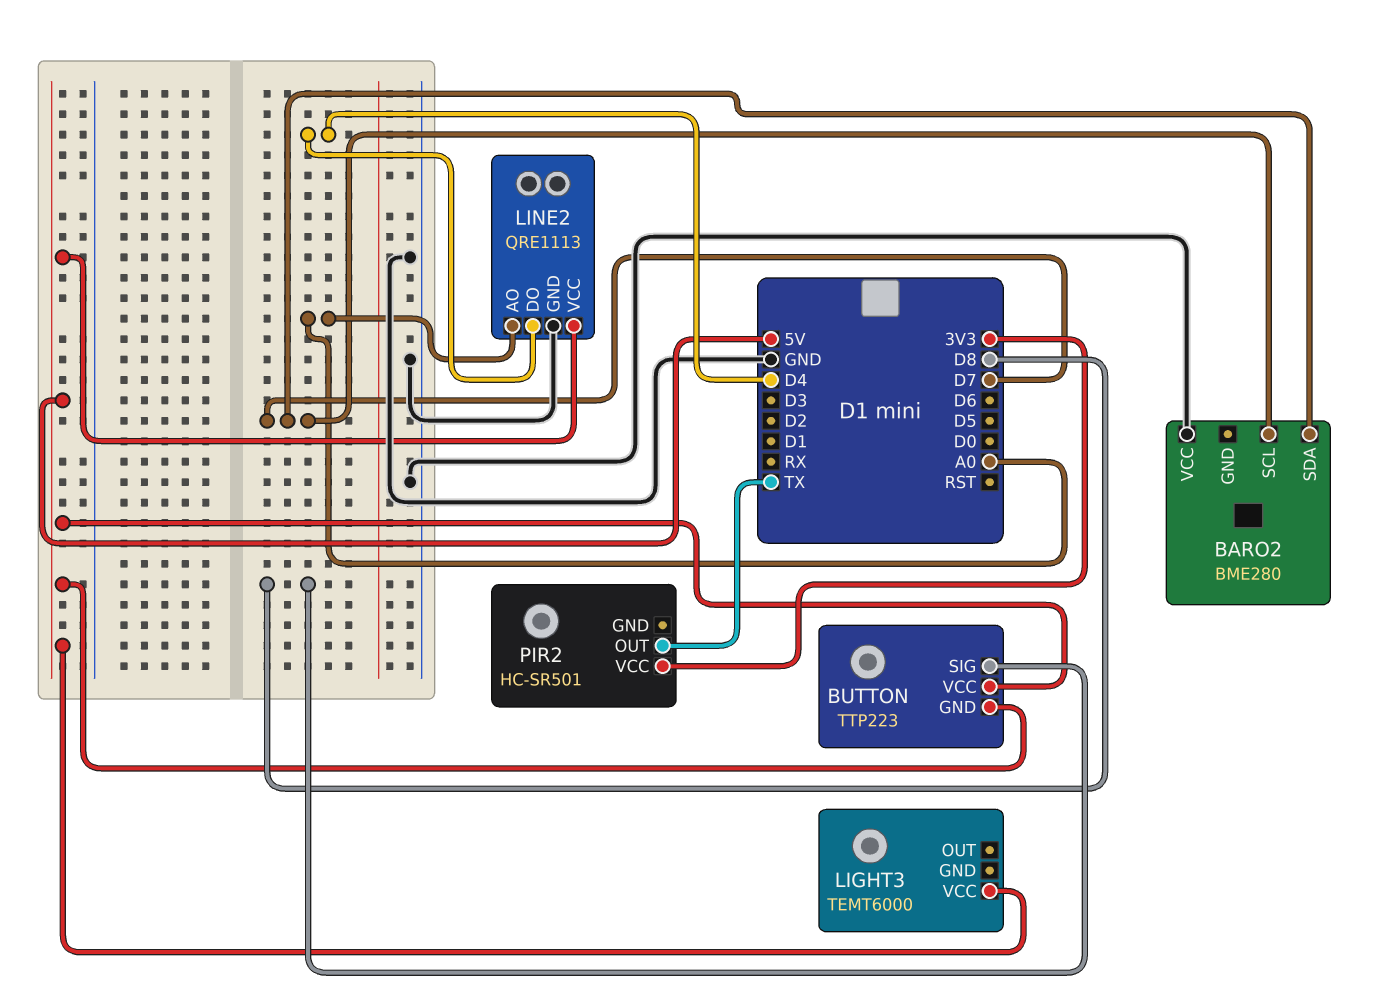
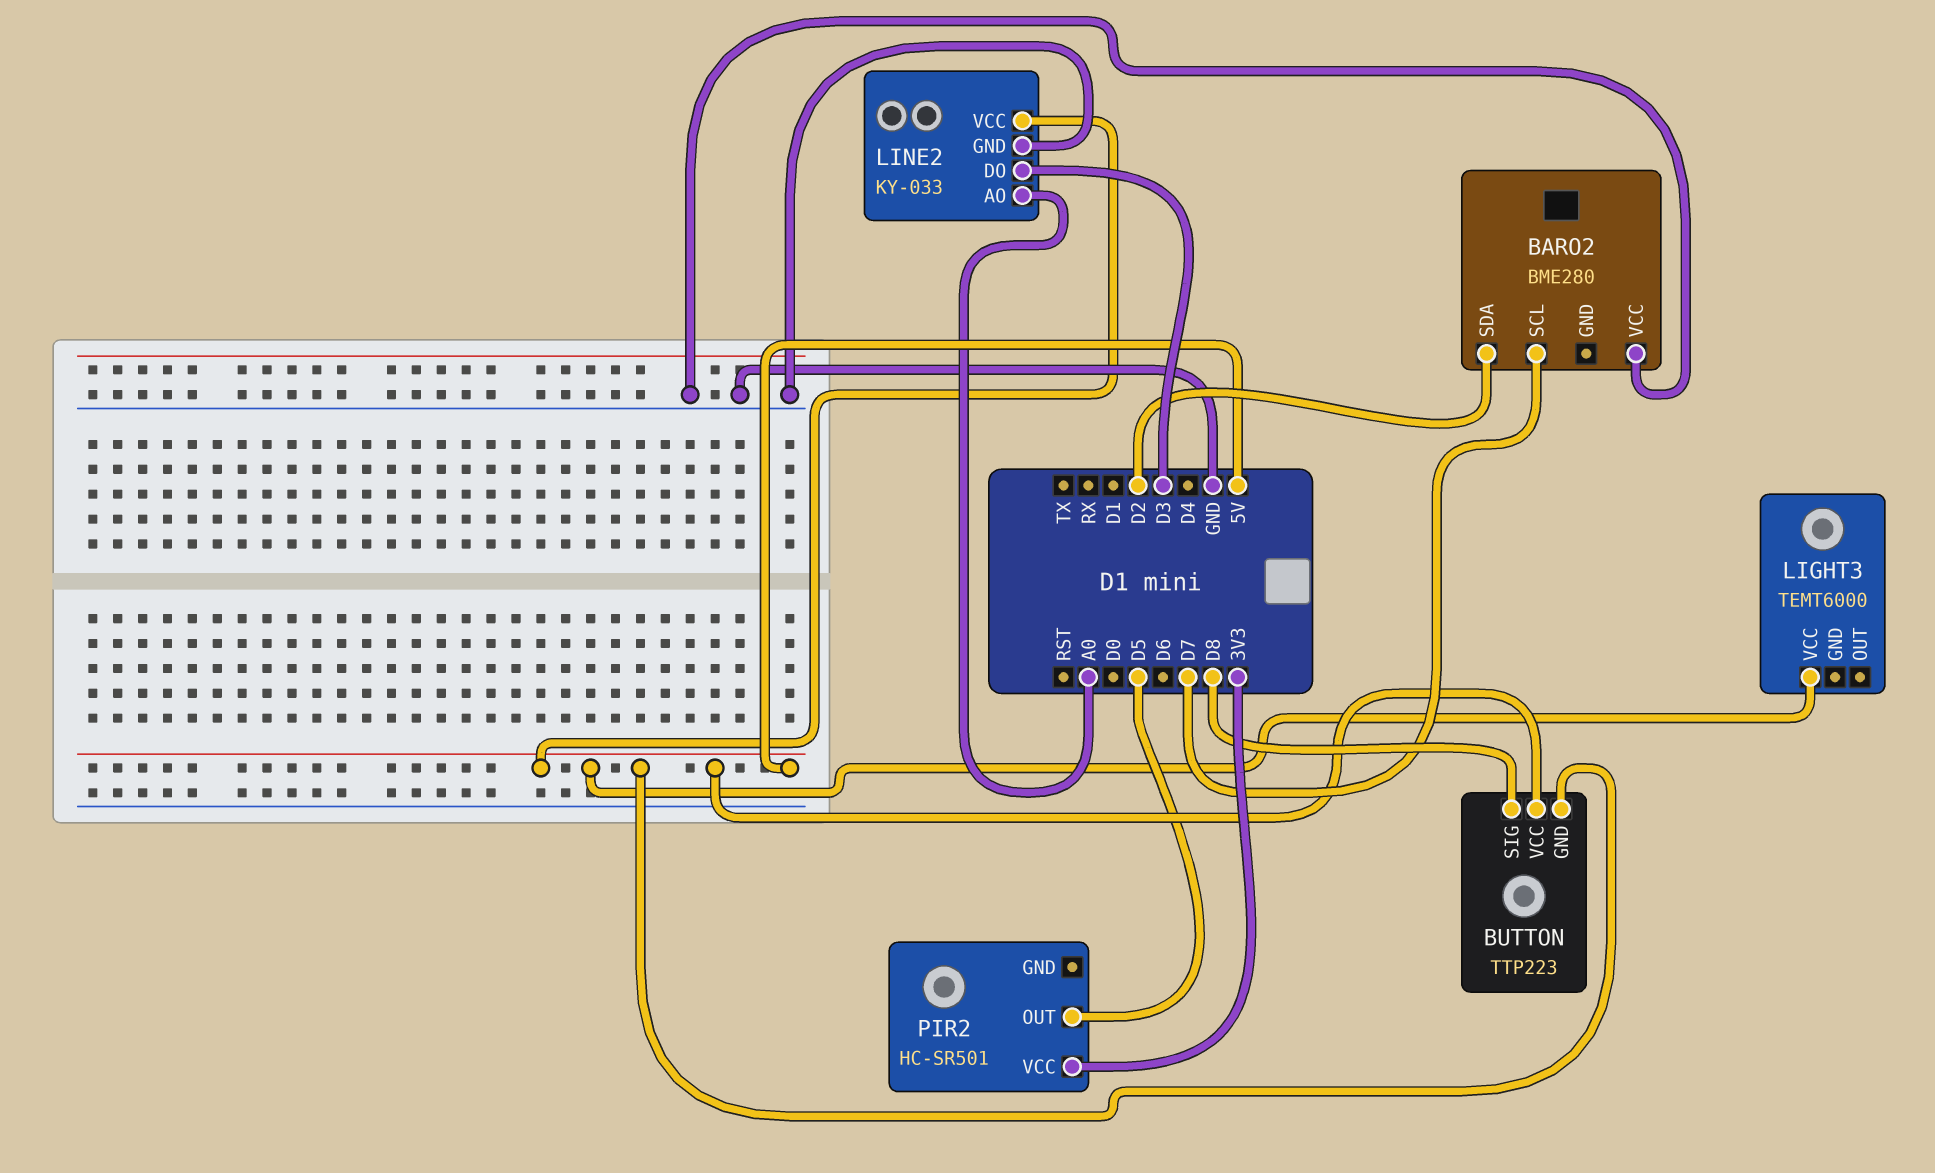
BARO2 pin SDA: D7 -> D2
LINE2: QRE1113 -> KY-033
LINE2 pin DO: D4 -> D3
PIR2 pin OUT: TX -> D5

